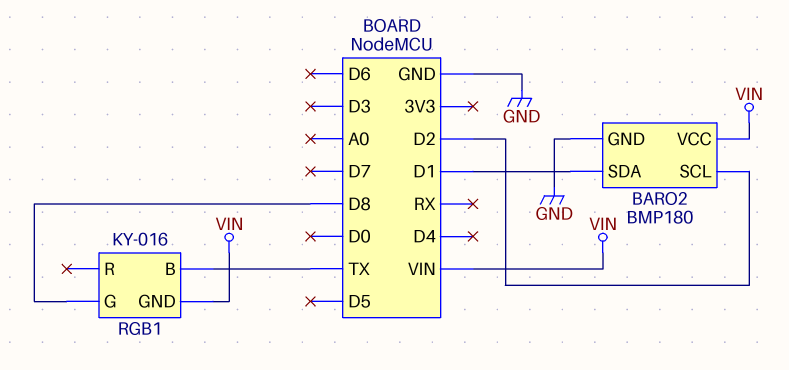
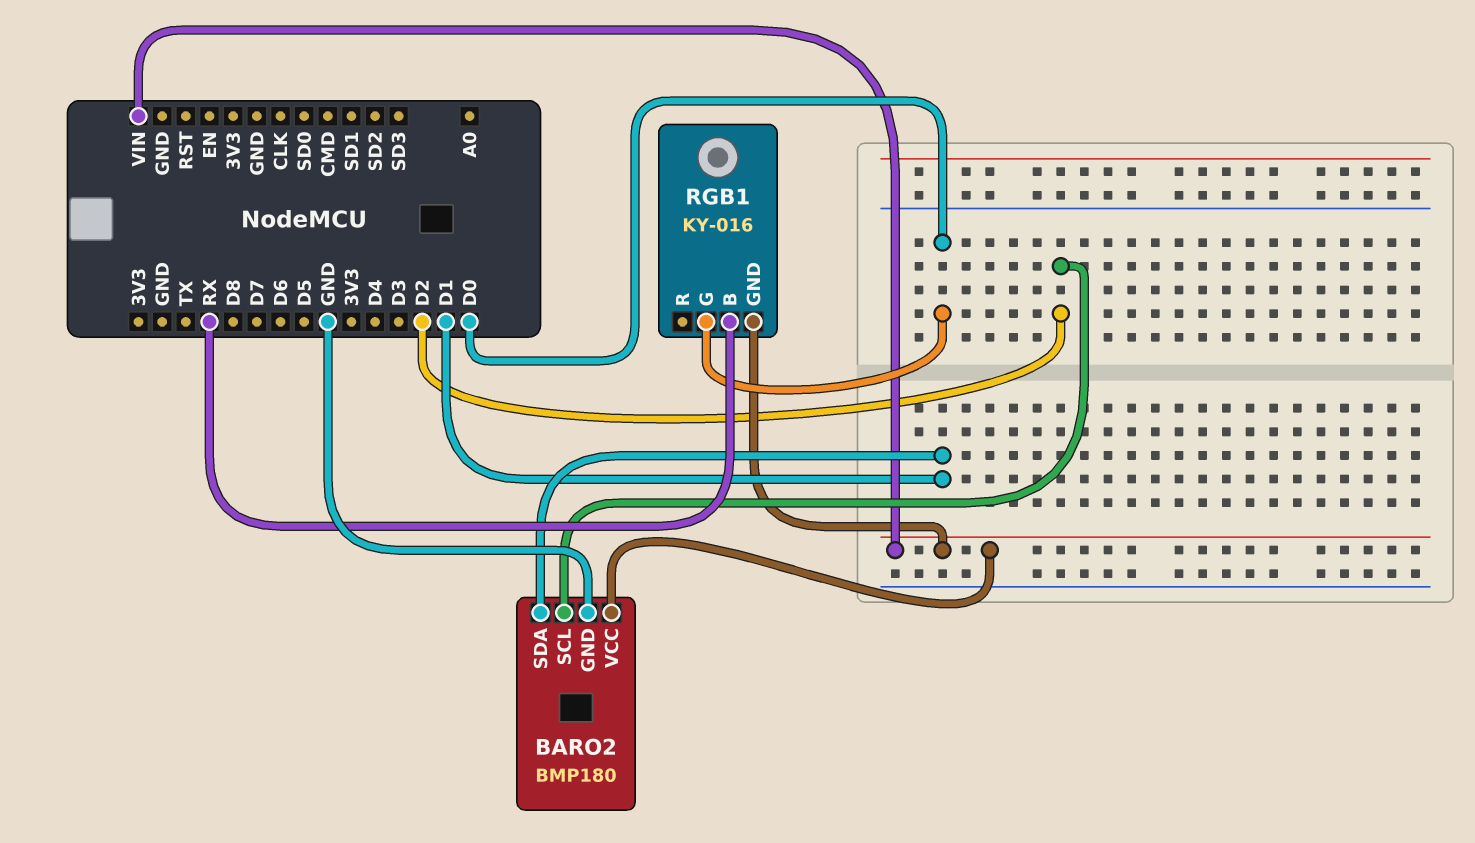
RGB1 pin B: TX -> RX
RGB1 pin G: D8 -> D0

